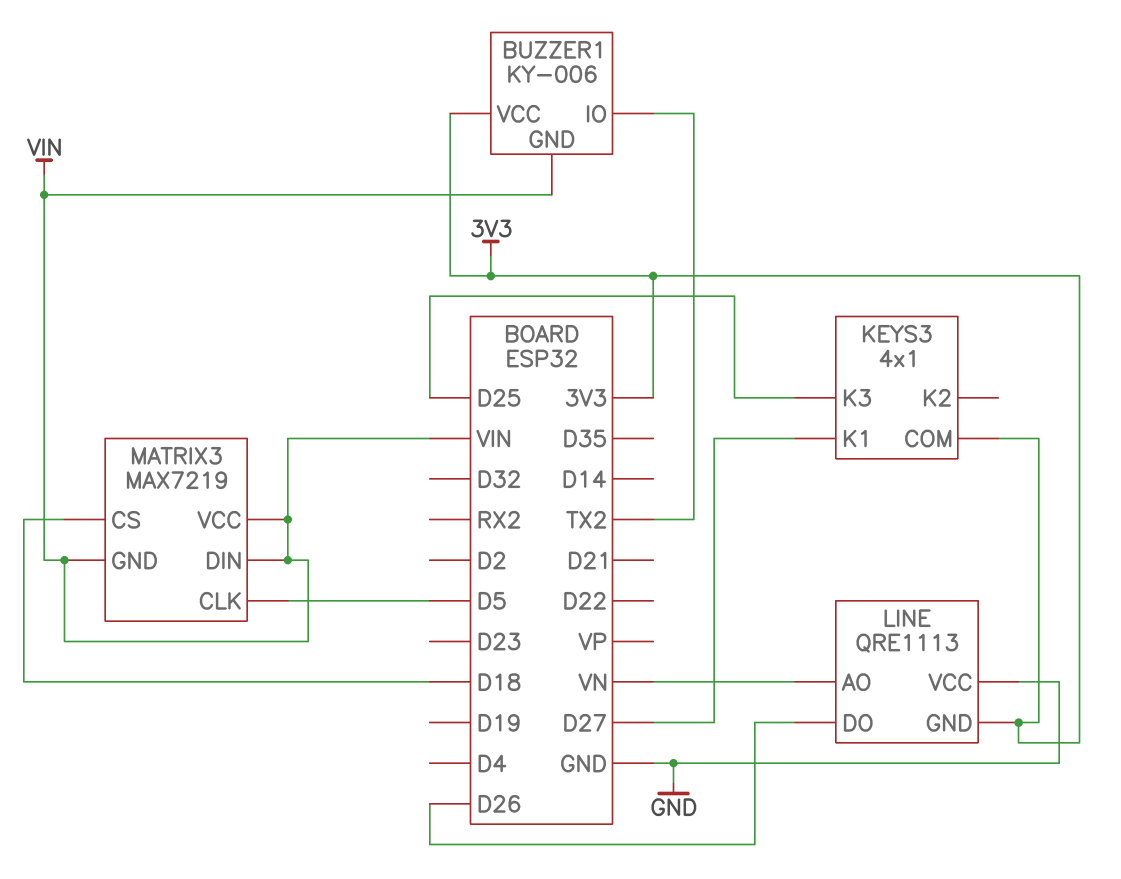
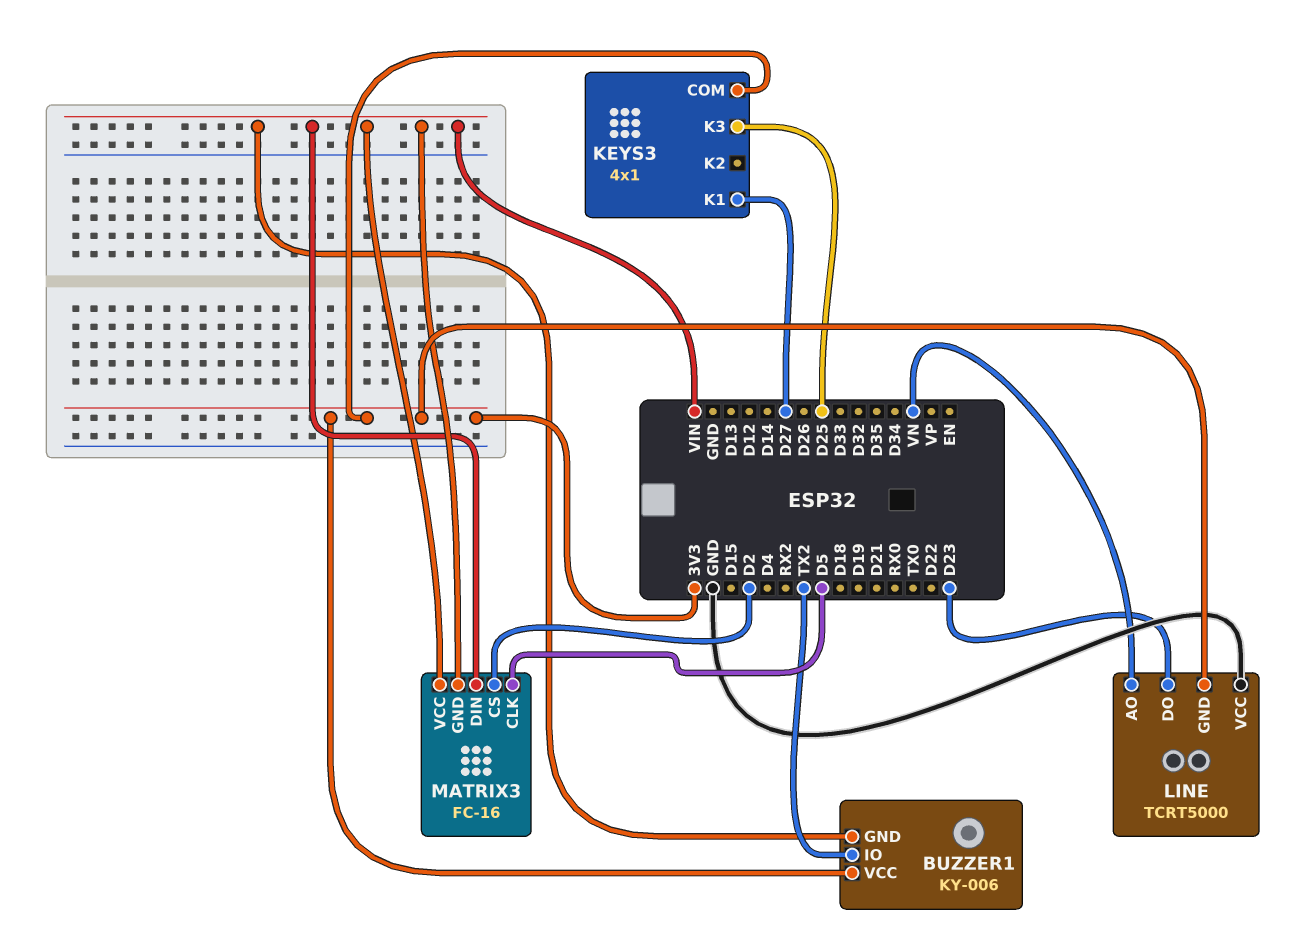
LINE: QRE1113 -> TCRT5000
LINE pin DO: D26 -> D23
MATRIX3: MAX7219 -> FC-16
MATRIX3 pin CS: D18 -> D2

